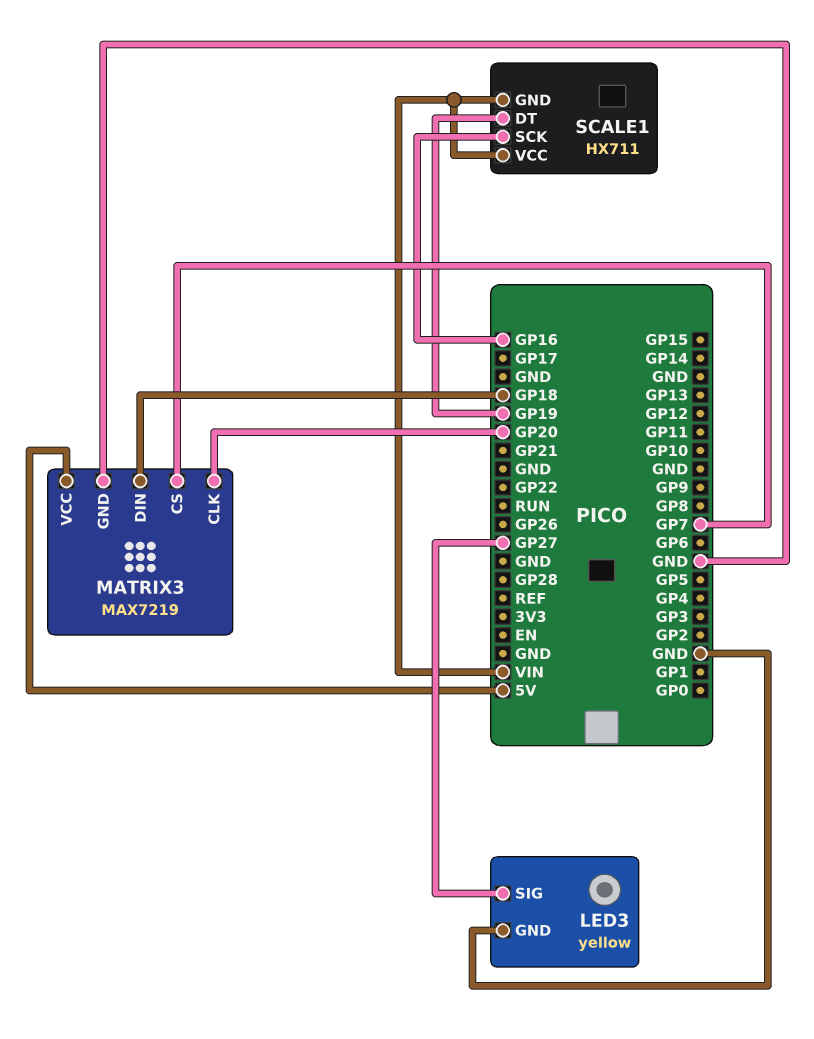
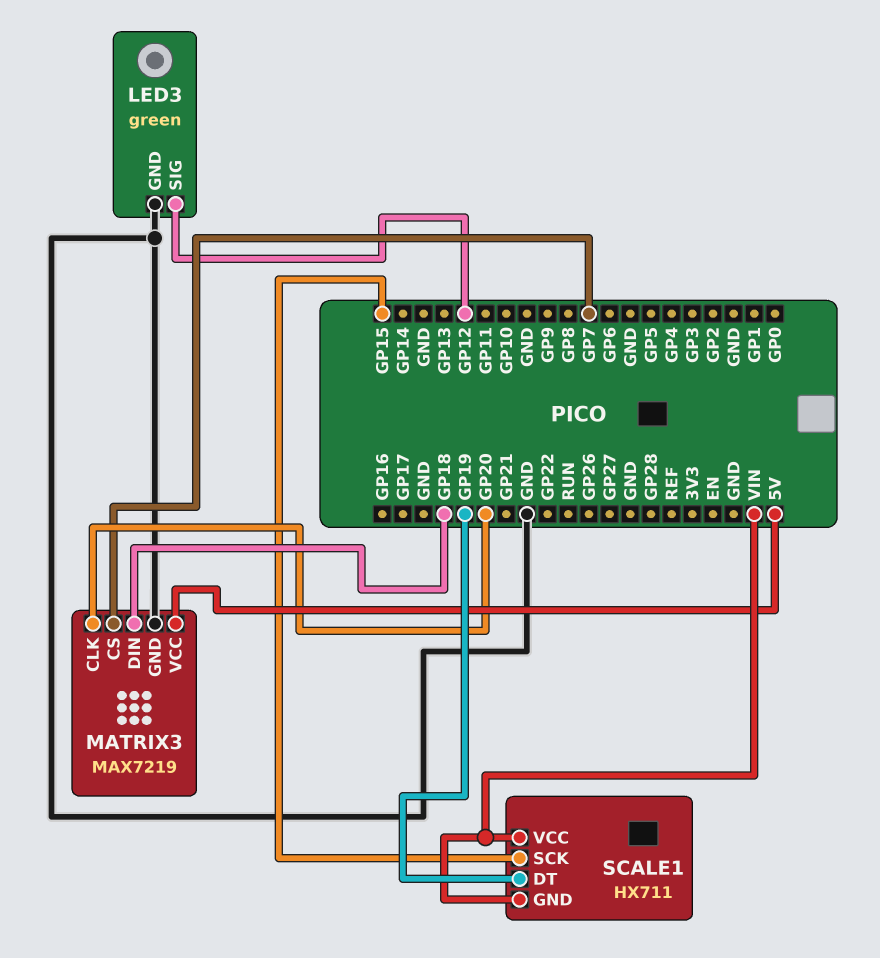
LED3: yellow -> green
LED3 pin SIG: GP27 -> GP12
SCALE1 pin SCK: GP16 -> GP15

